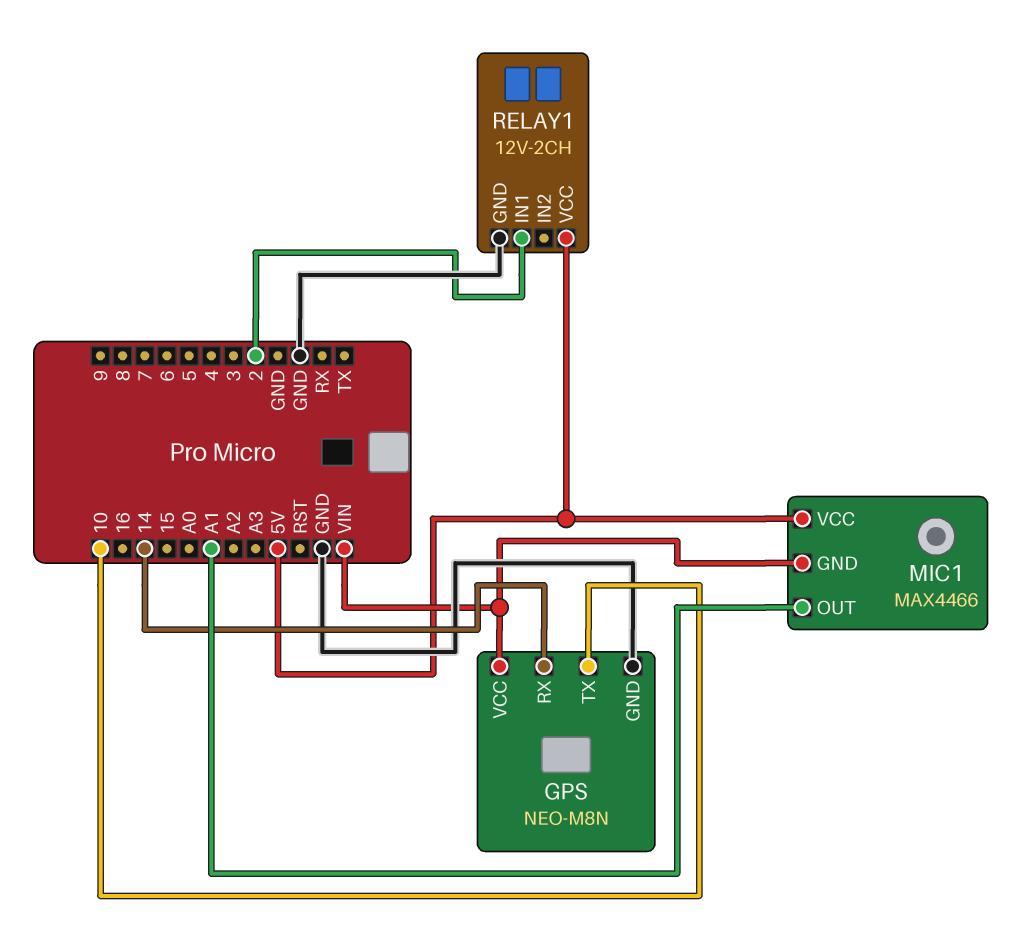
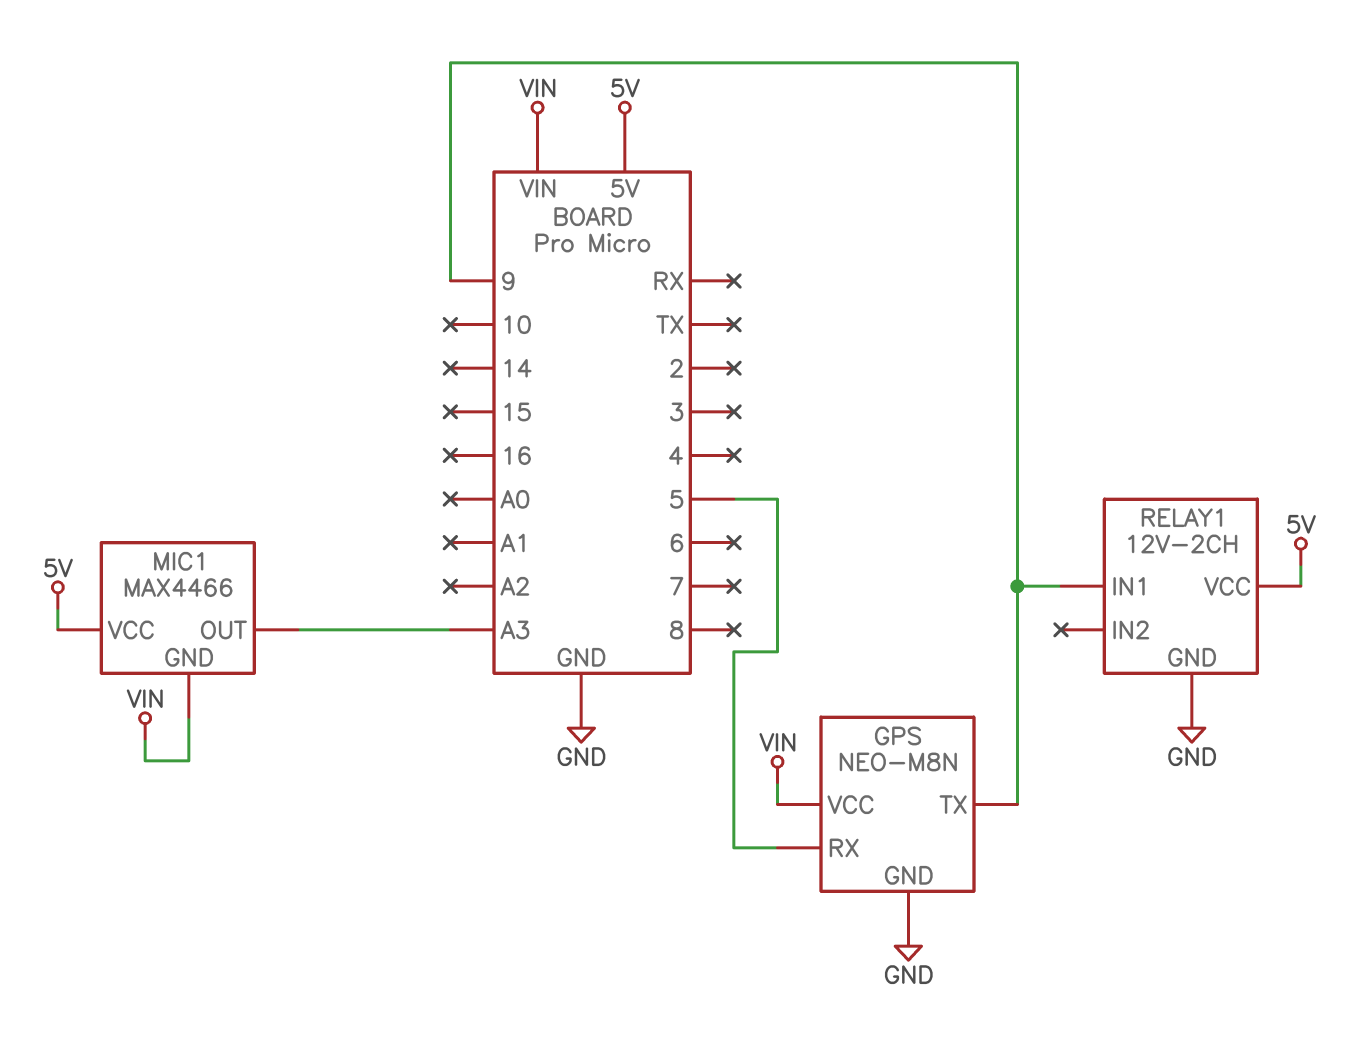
GPS pin RX: 14 -> 5
GPS pin TX: 10 -> 9
MIC1 pin OUT: A1 -> A3
RELAY1 pin IN1: 2 -> 9

